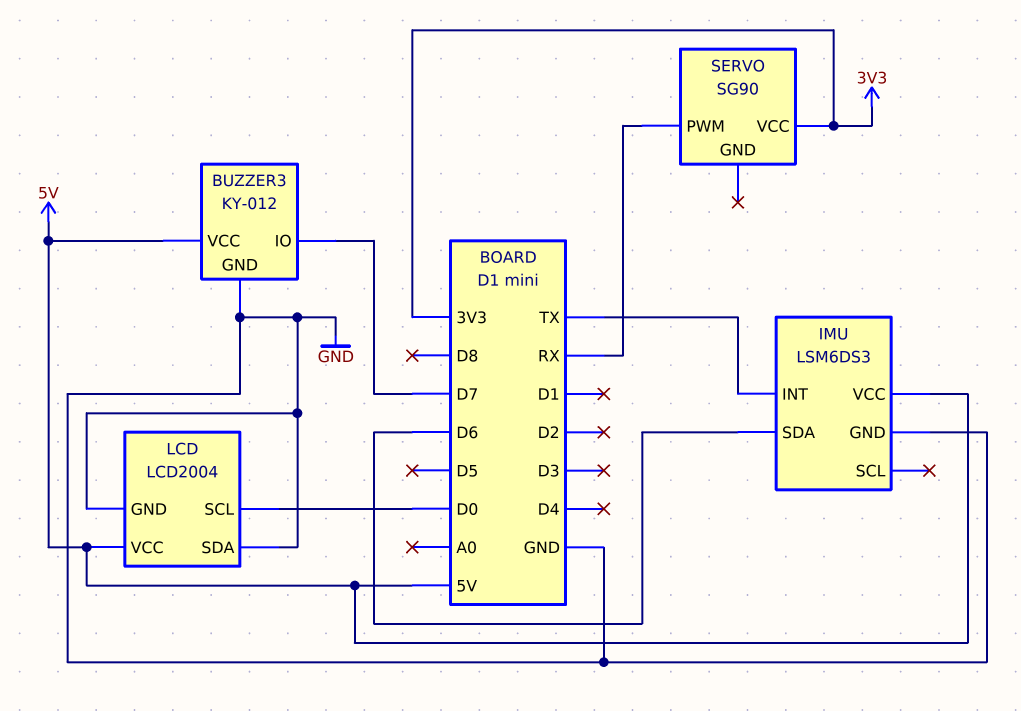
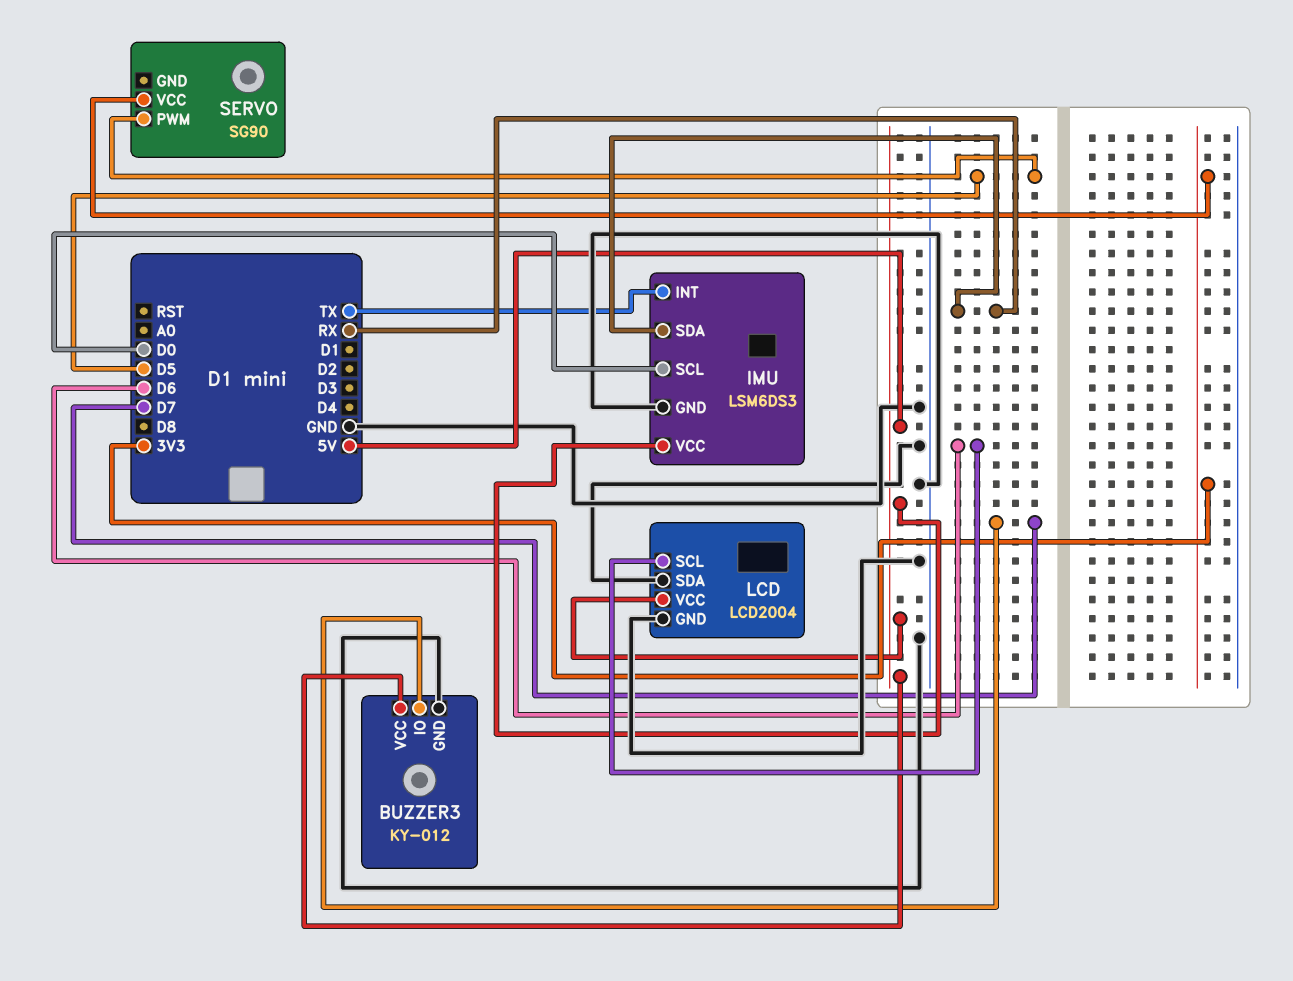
IMU pin SCL: none -> D0
IMU pin SDA: D6 -> RX
LCD pin SCL: D0 -> D6
SERVO pin PWM: RX -> D5

